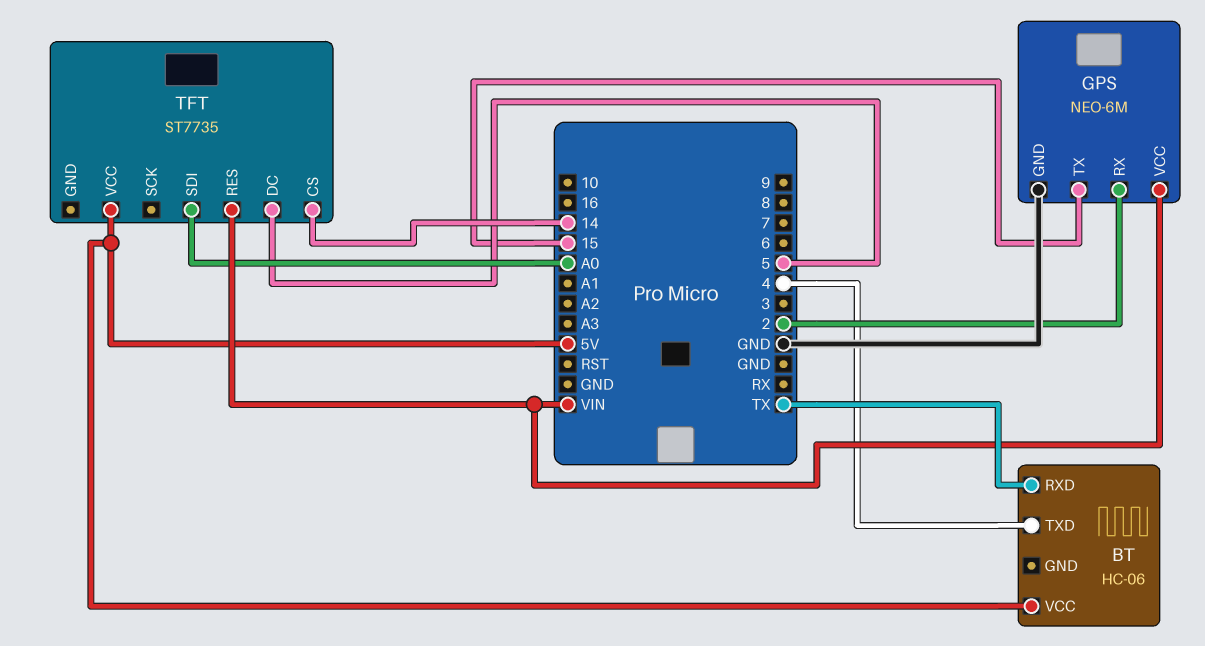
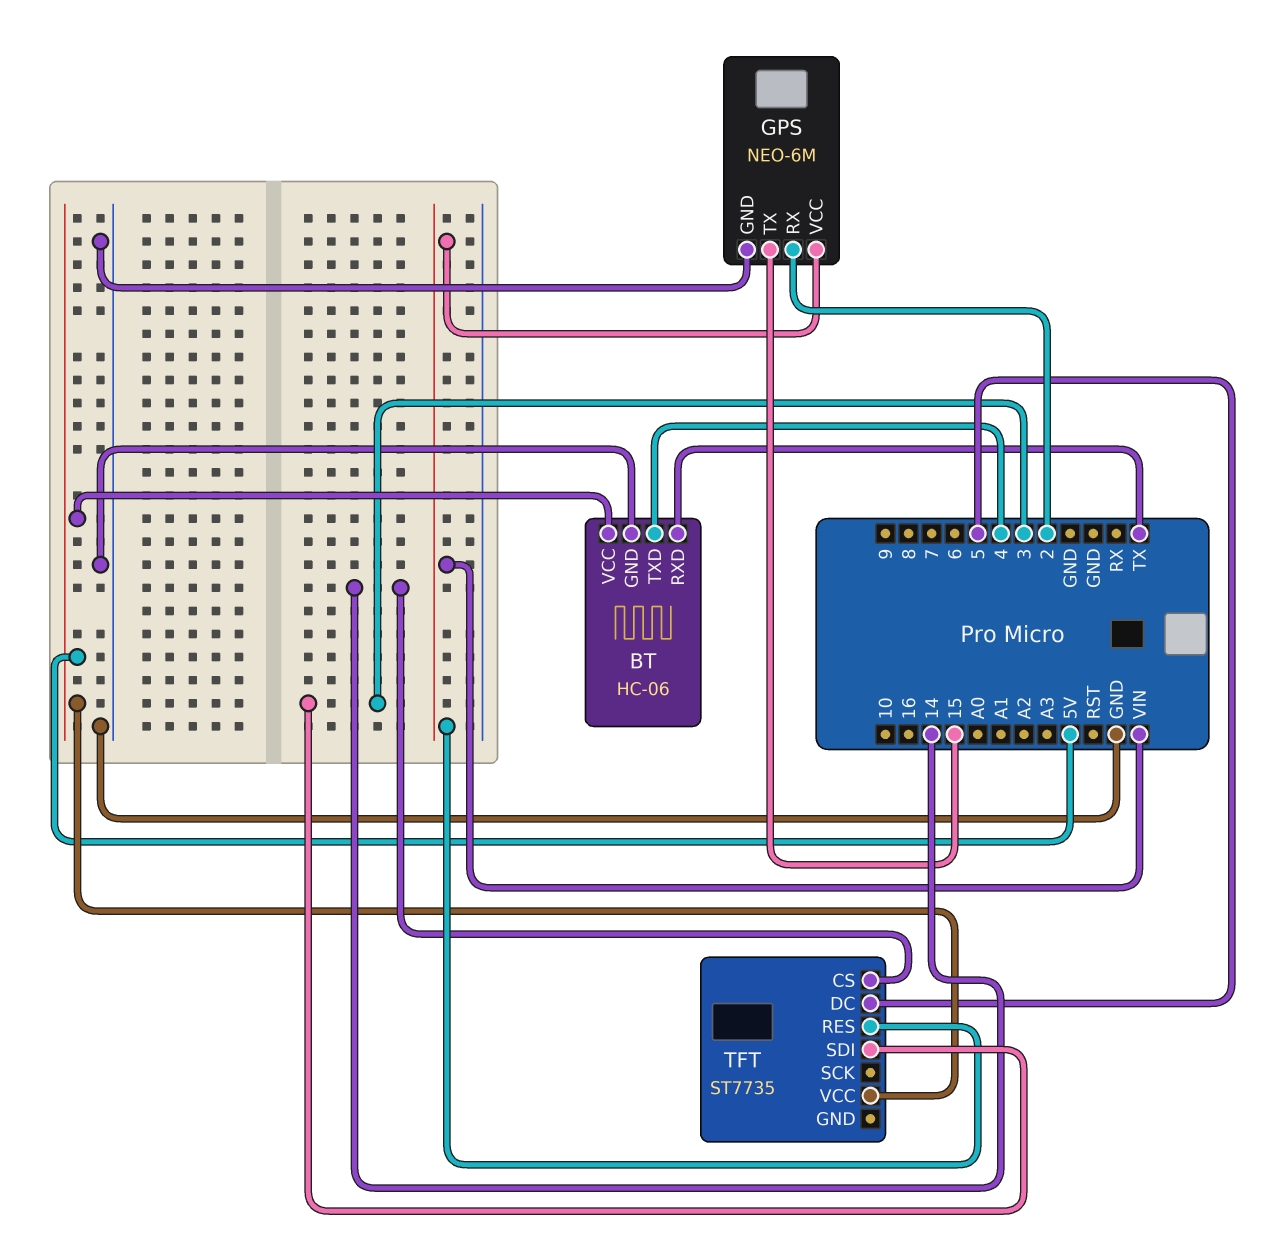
BT pin GND: none -> GND
TFT pin SDI: A0 -> 3

